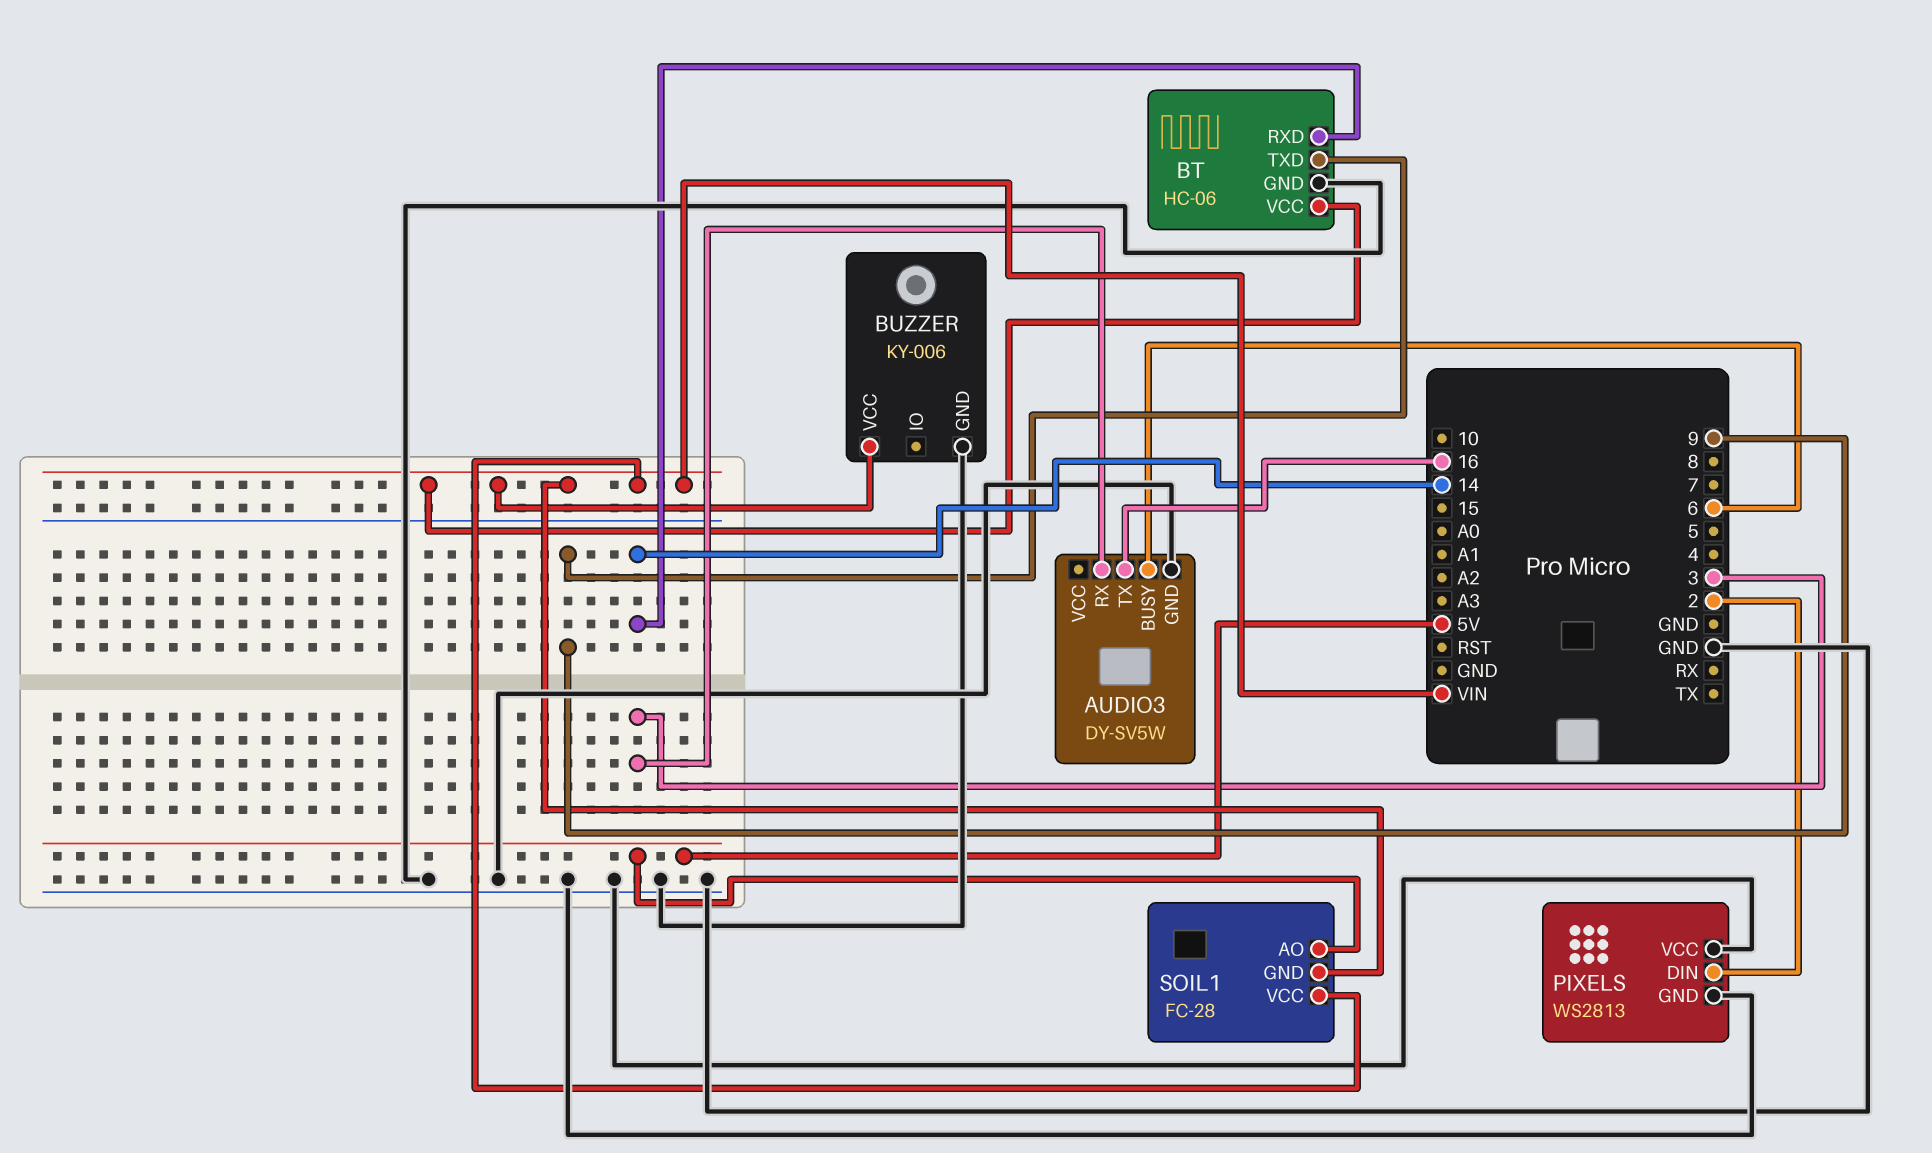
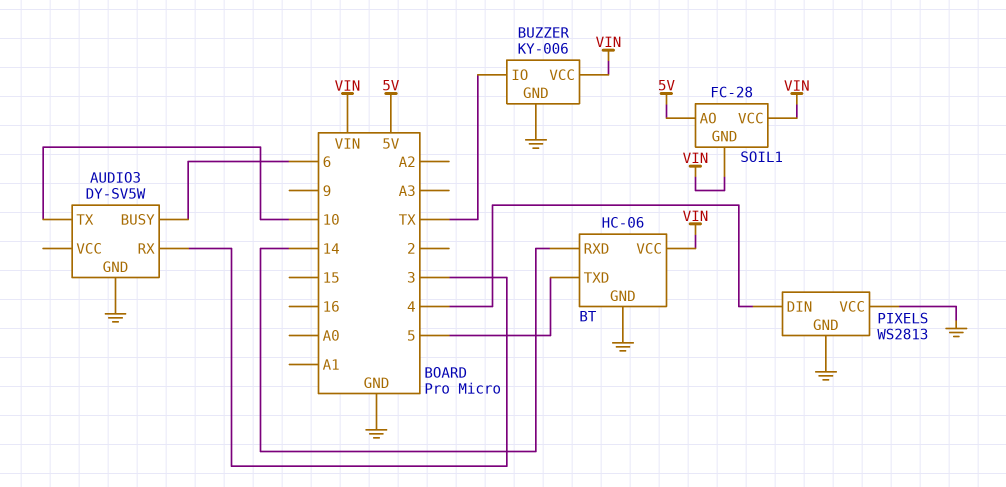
AUDIO3 pin TX: 16 -> 10
BT pin TXD: 9 -> 5
BUZZER pin IO: none -> TX
PIXELS pin DIN: 2 -> 4

